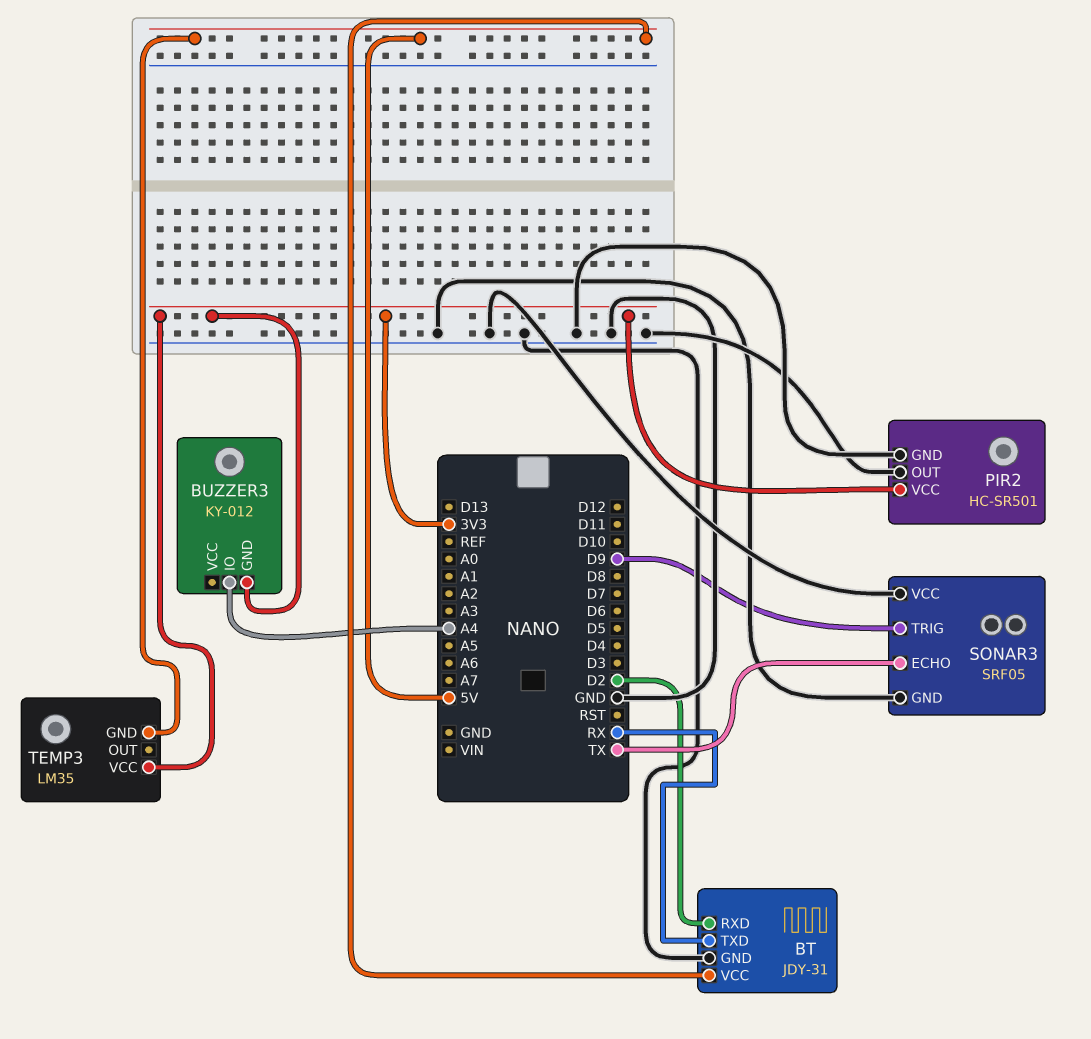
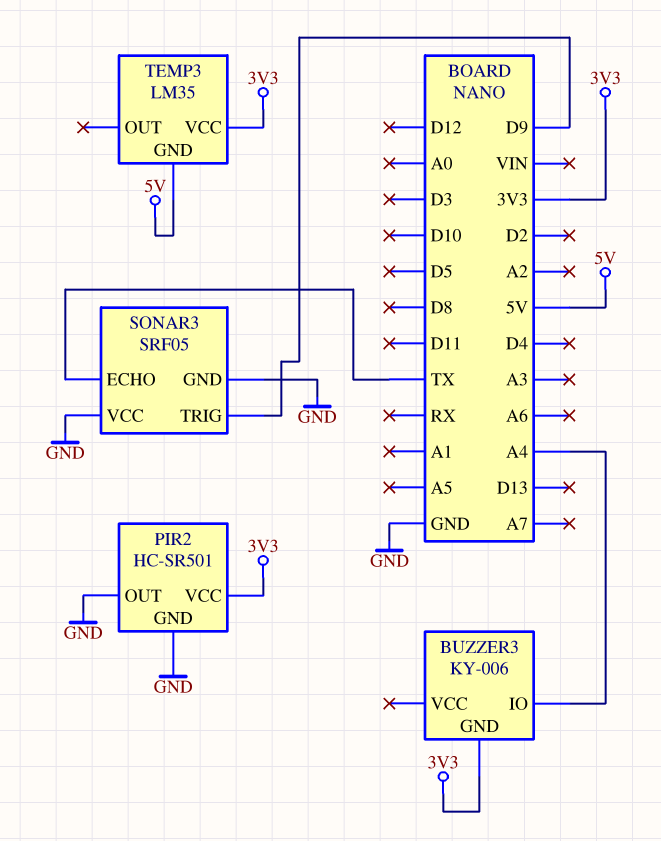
BT: JDY-31 -> none
BT pin GND: GND -> none
BT pin RXD: D2 -> none
BT pin TXD: RX -> none
BT pin VCC: 5V -> none
BUZZER3: KY-012 -> KY-006

